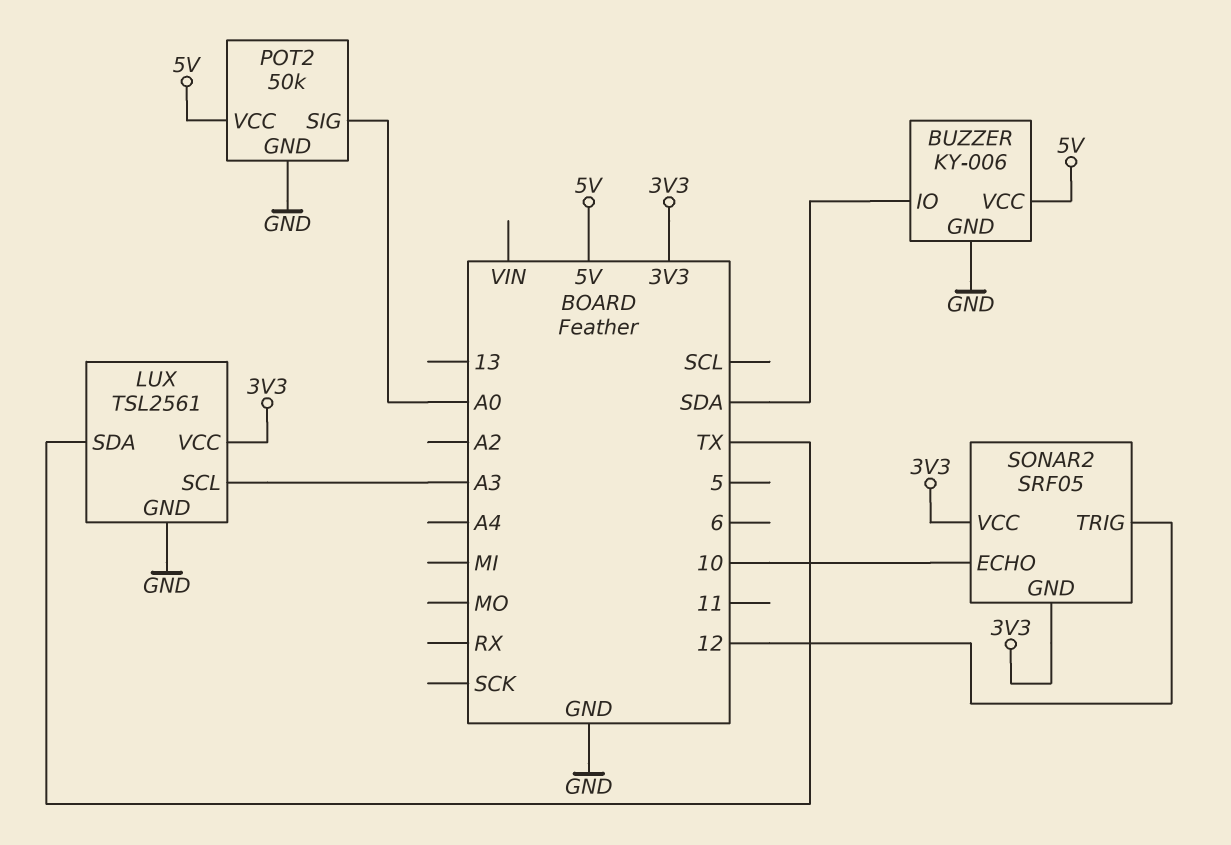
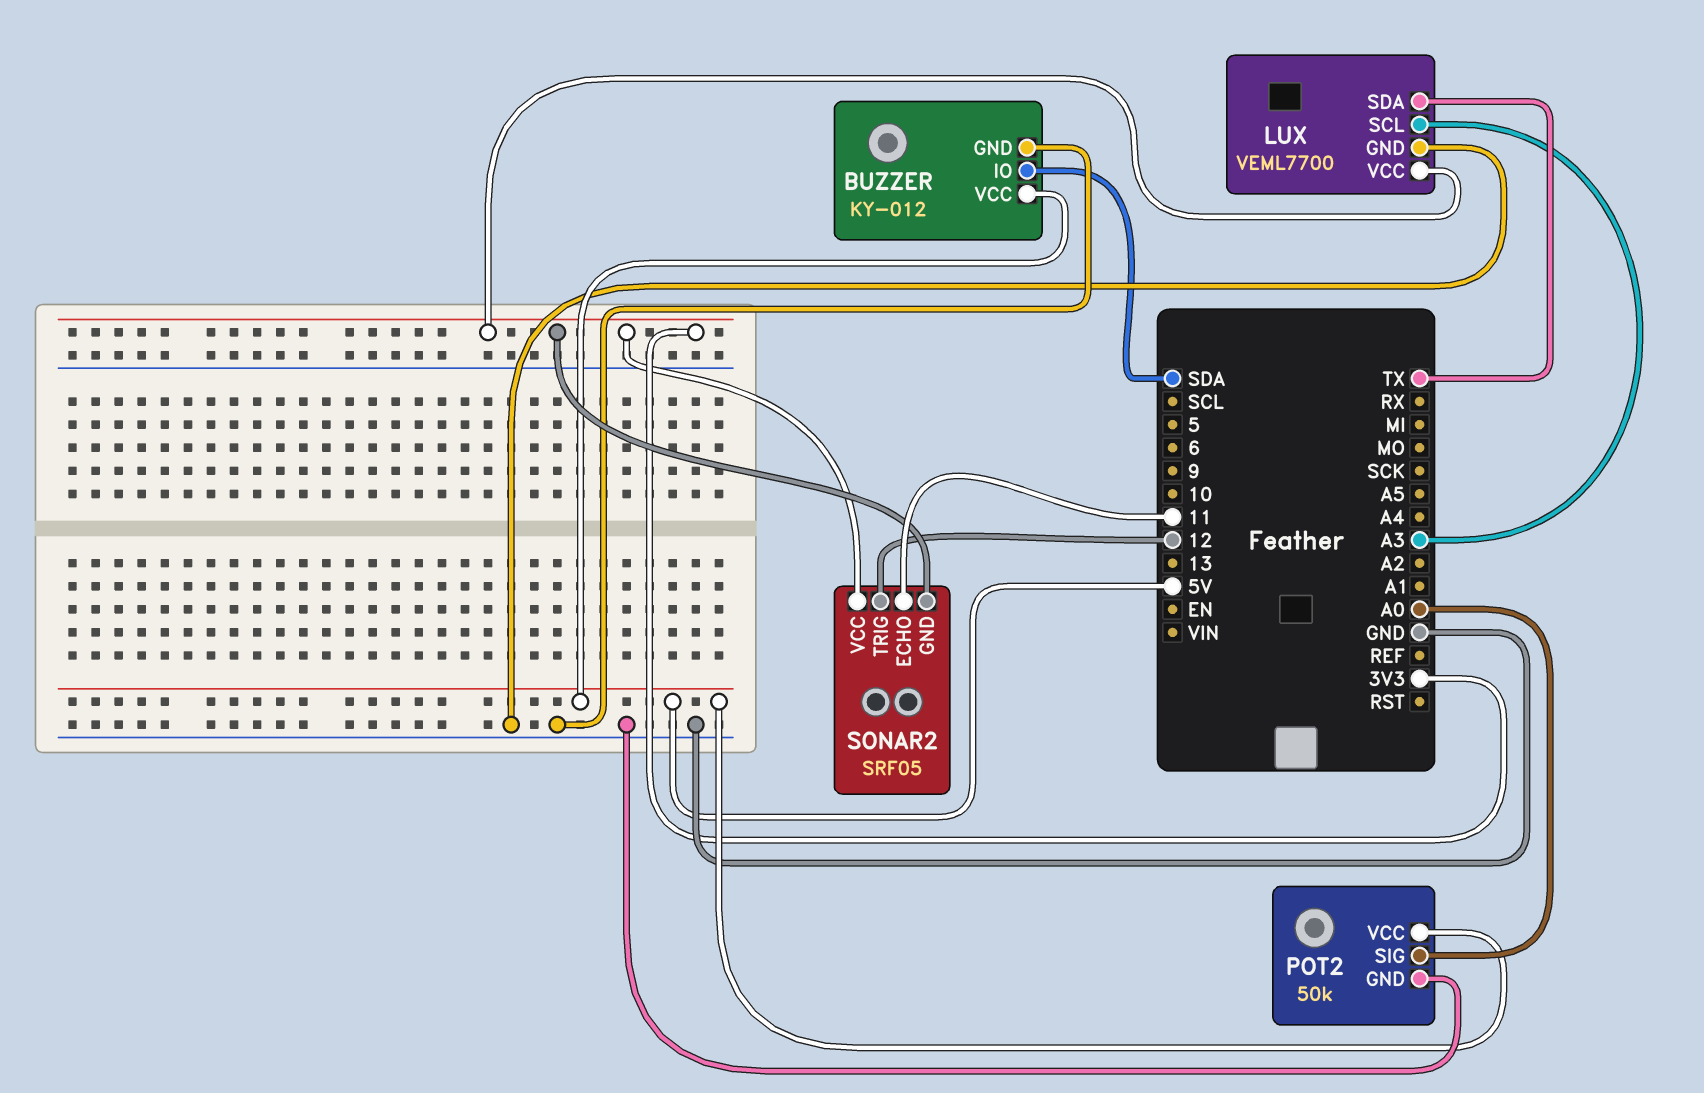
BUZZER: KY-006 -> KY-012
LUX: TSL2561 -> VEML7700
SONAR2 pin ECHO: 10 -> 11

